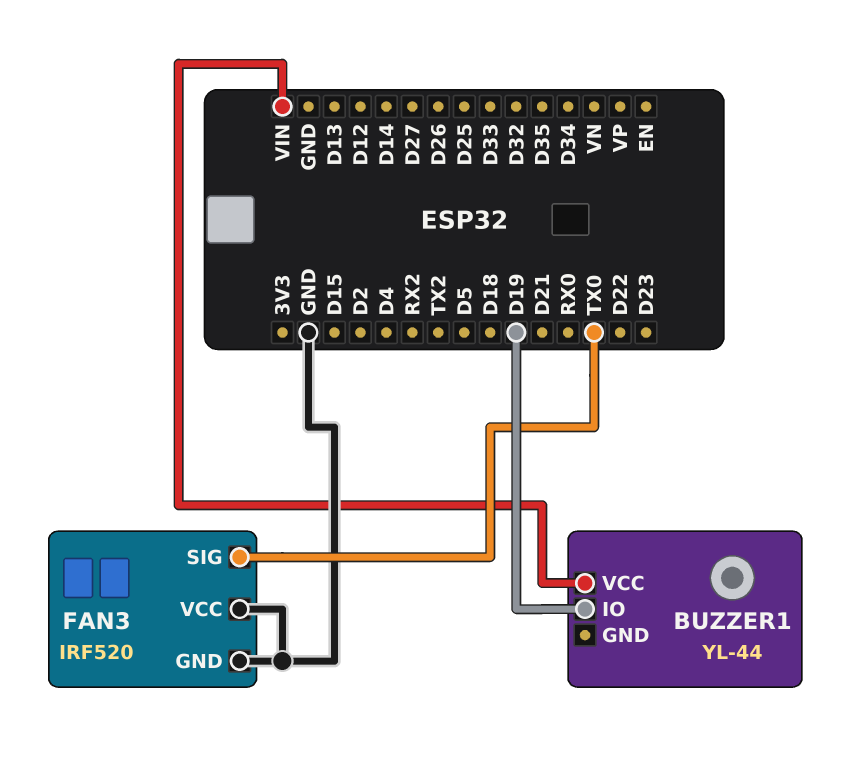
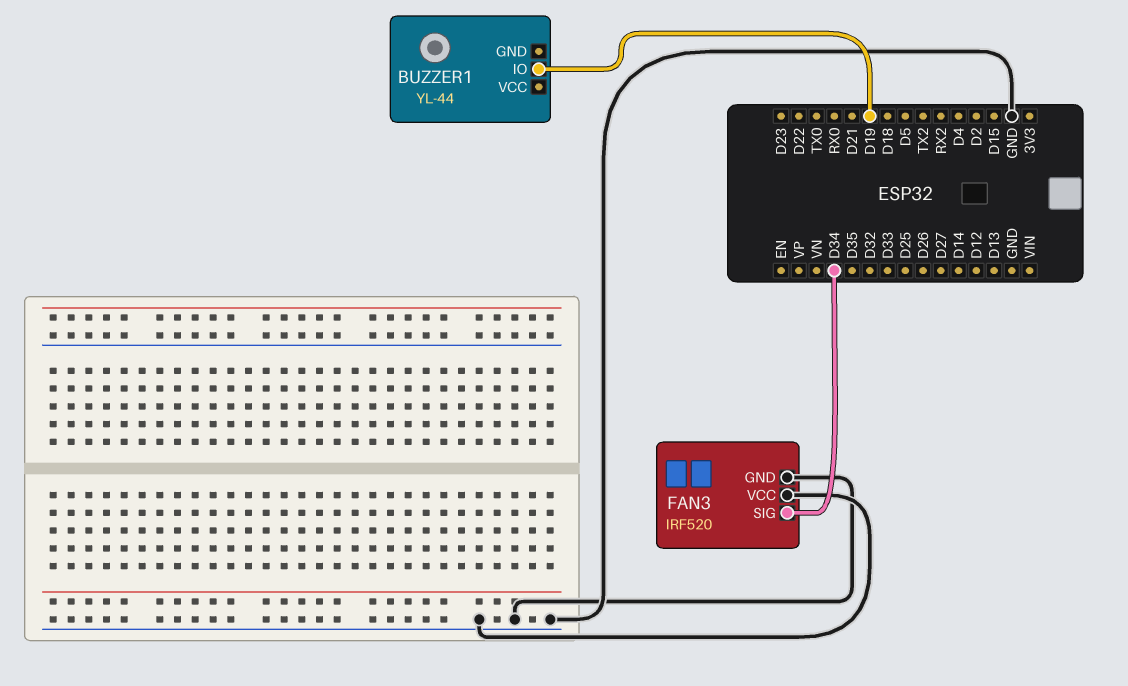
BUZZER1 pin VCC: VIN -> none
FAN3 pin SIG: TX0 -> D34

